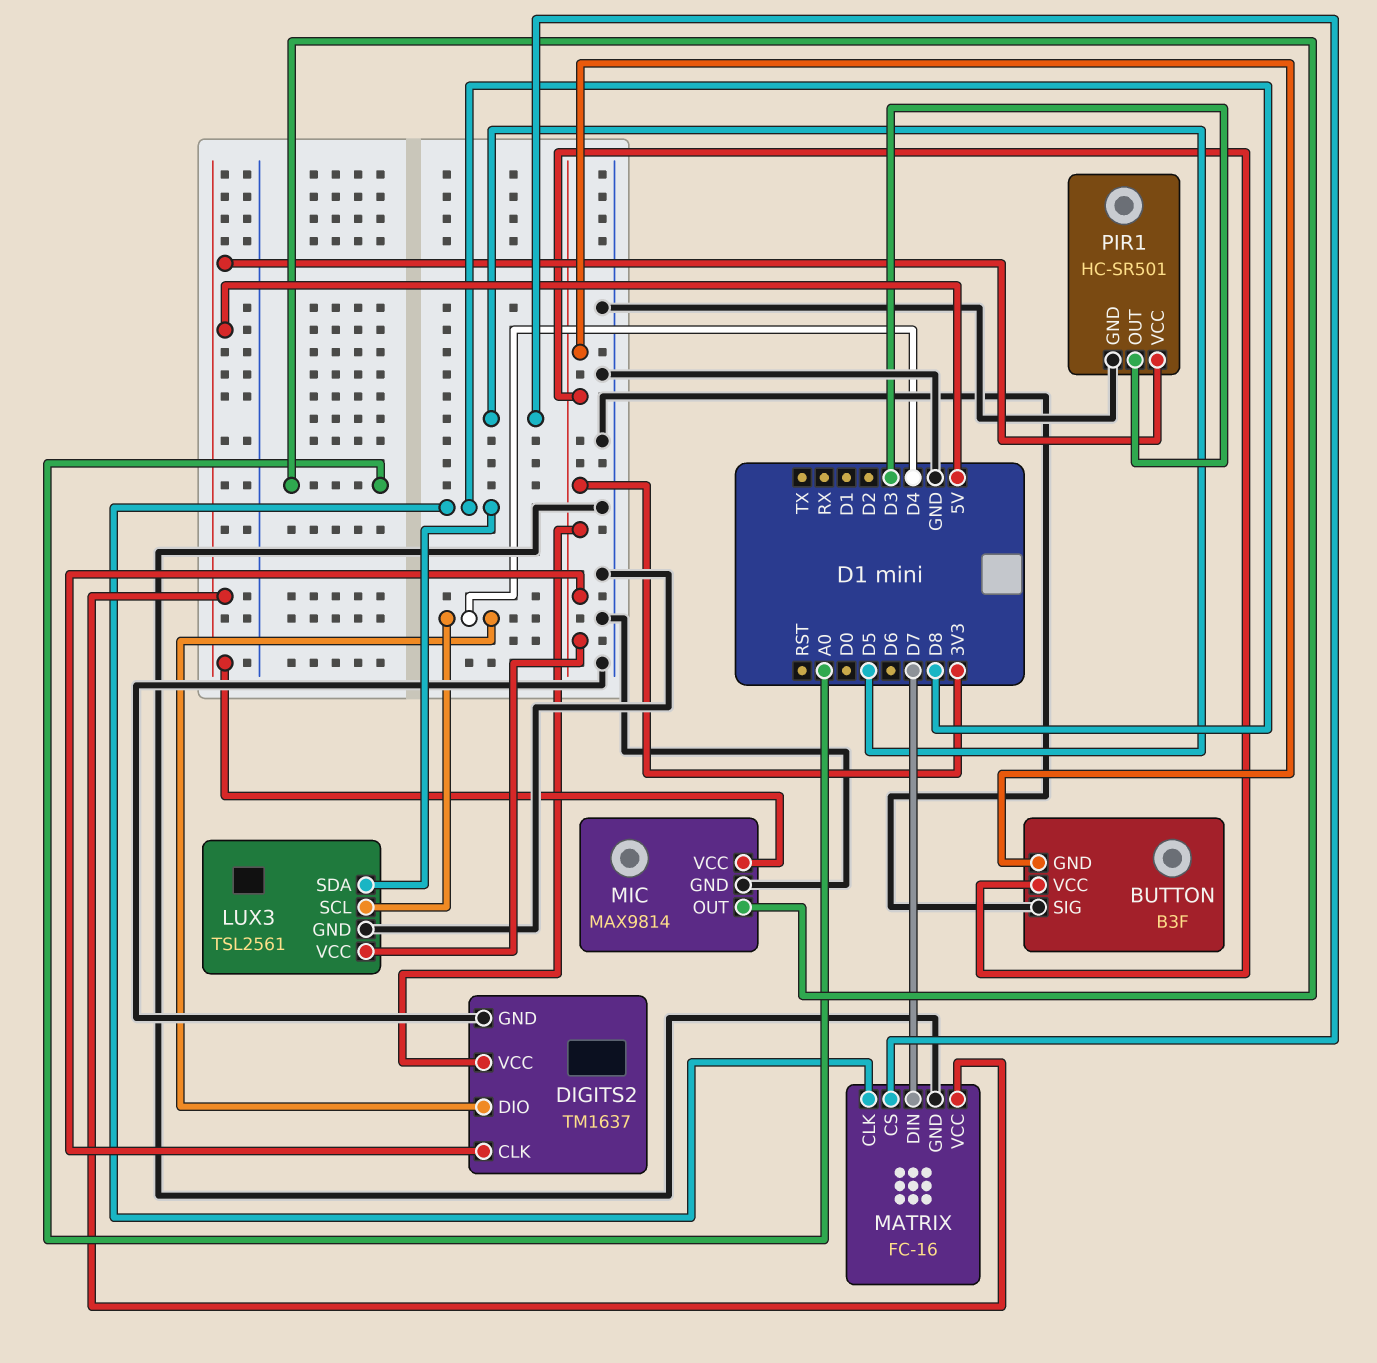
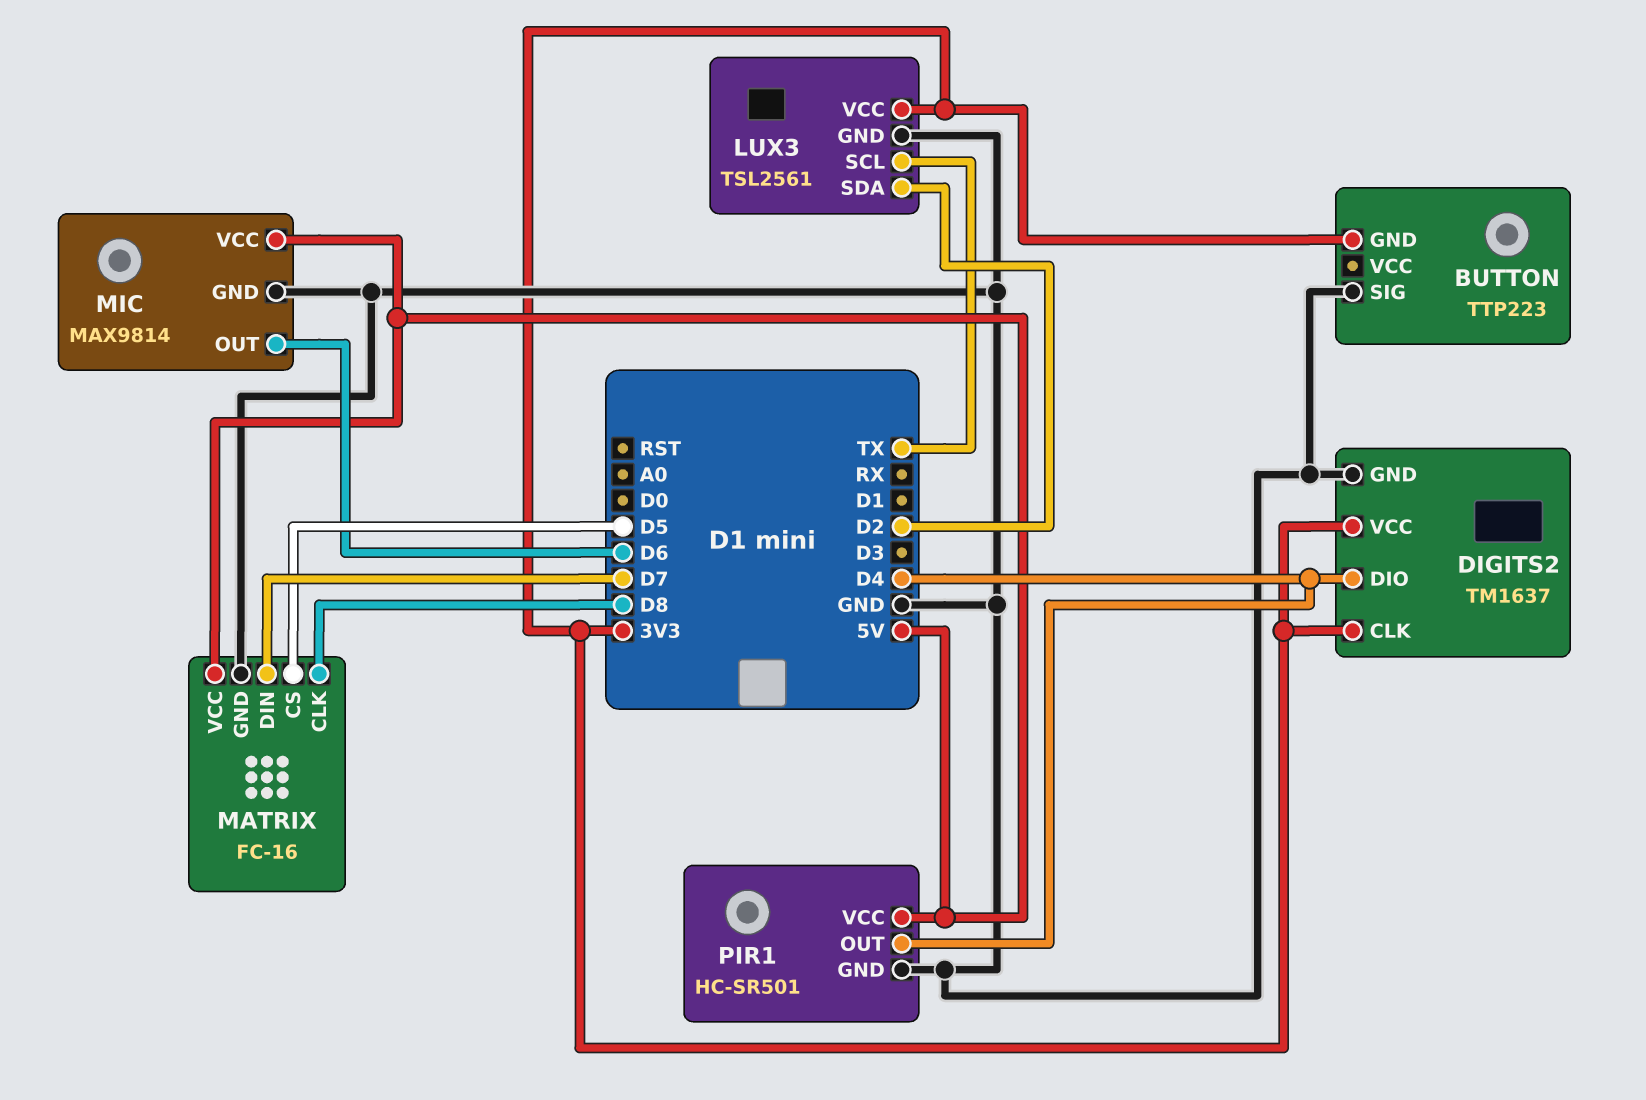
BUTTON: B3F -> TTP223
BUTTON pin VCC: 3V3 -> none
LUX3 pin SCL: D4 -> TX
LUX3 pin SDA: D8 -> D2
MIC pin OUT: A0 -> D6
PIR1 pin OUT: D3 -> D4

